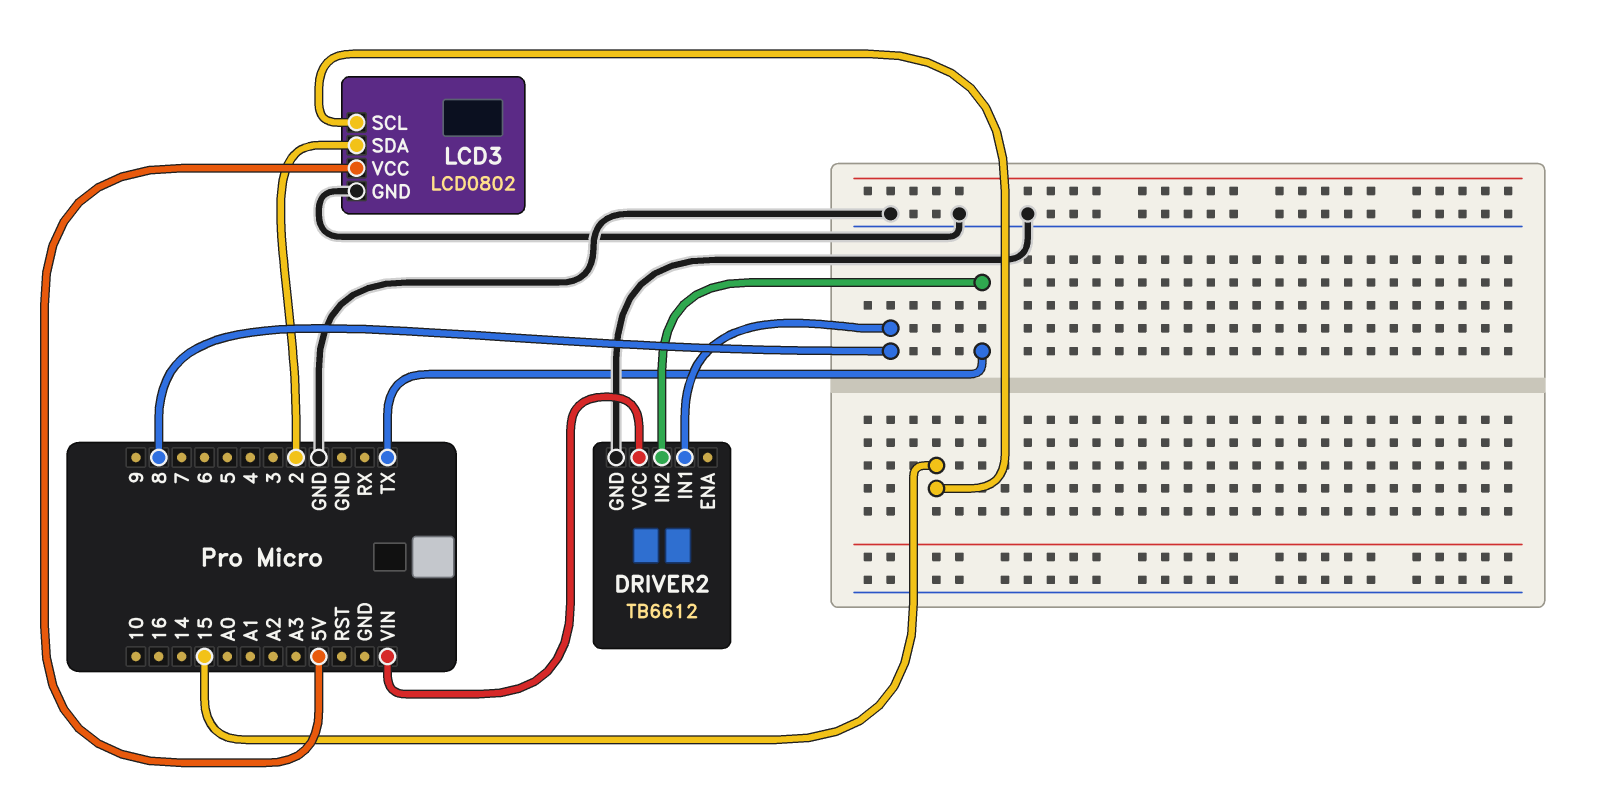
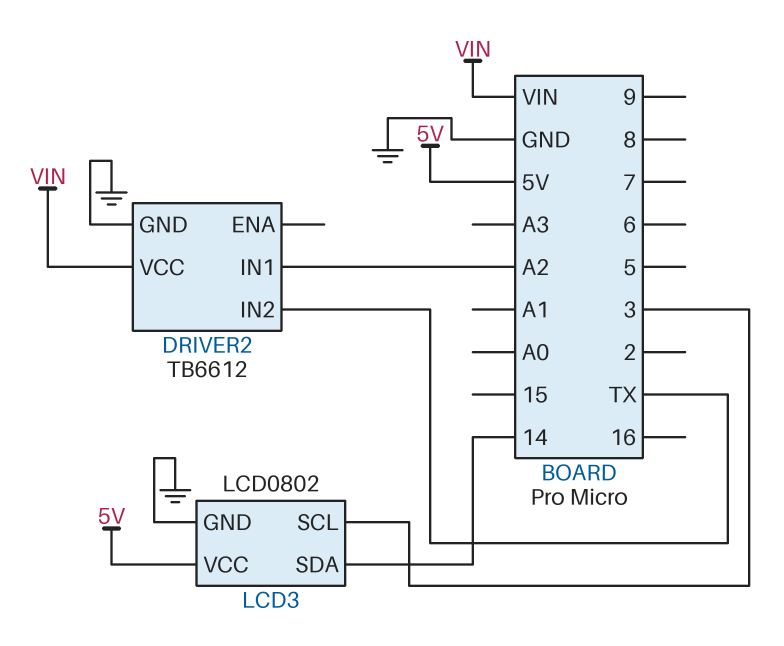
DRIVER2 pin IN1: 8 -> A2
LCD3 pin SCL: 15 -> 3
LCD3 pin SDA: 2 -> 14

